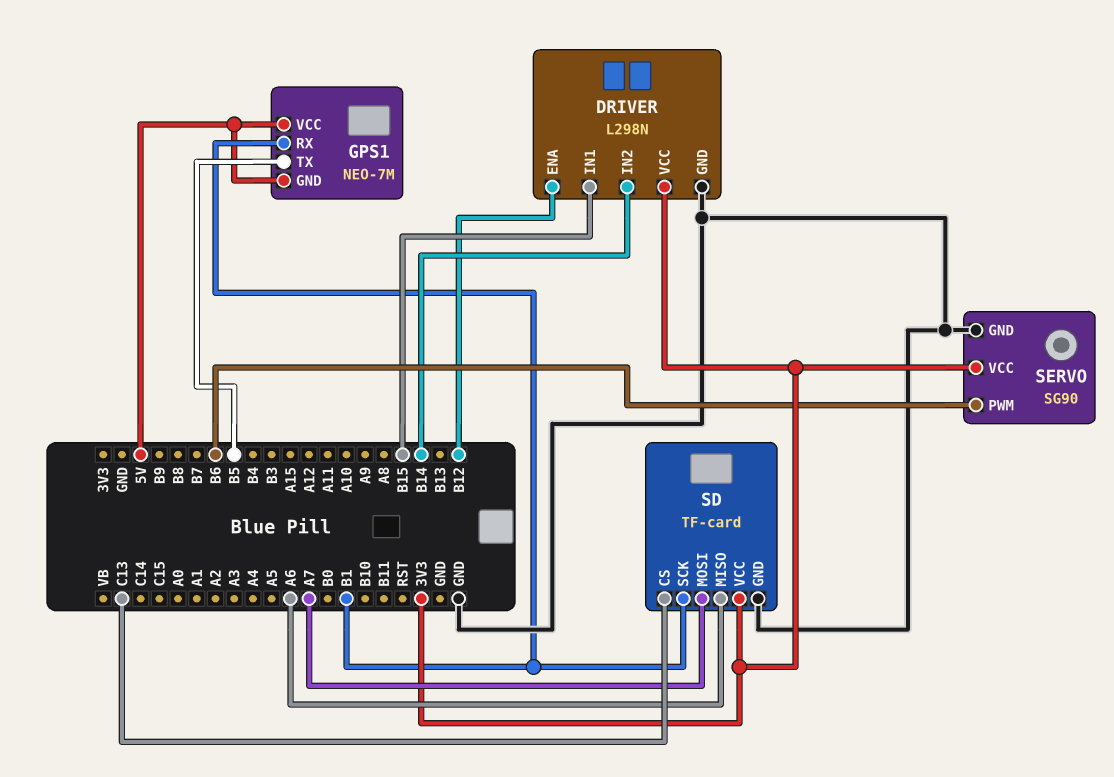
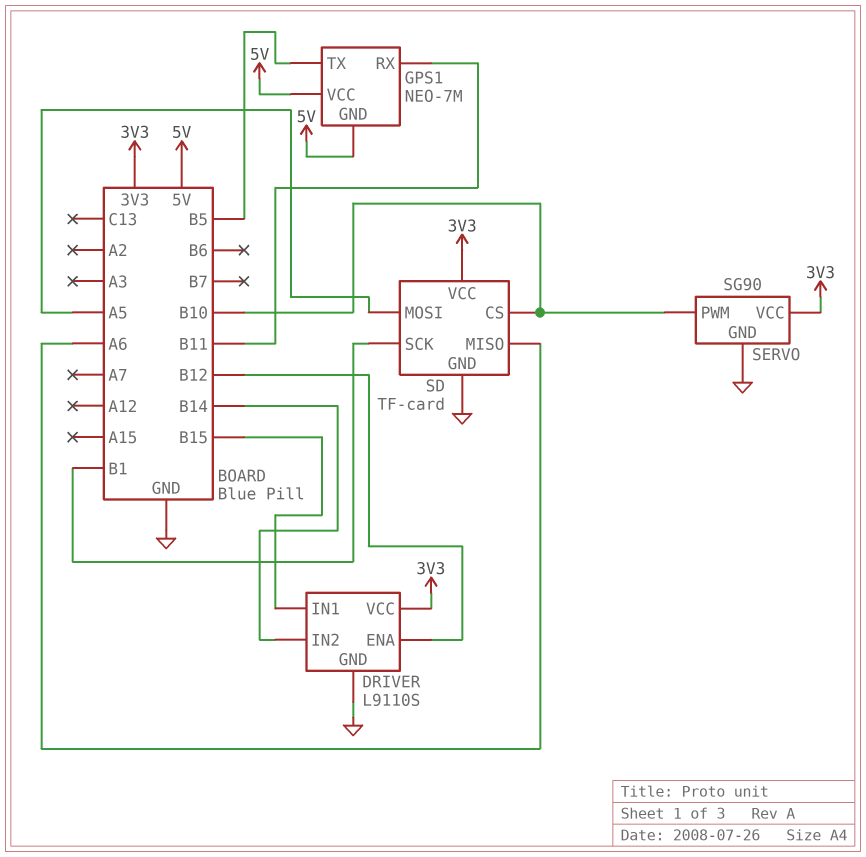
DRIVER: L298N -> L9110S
GPS1 pin RX: B1 -> B11
SD pin CS: C13 -> B10
SD pin MOSI: A7 -> A5
SERVO pin PWM: B6 -> B10

